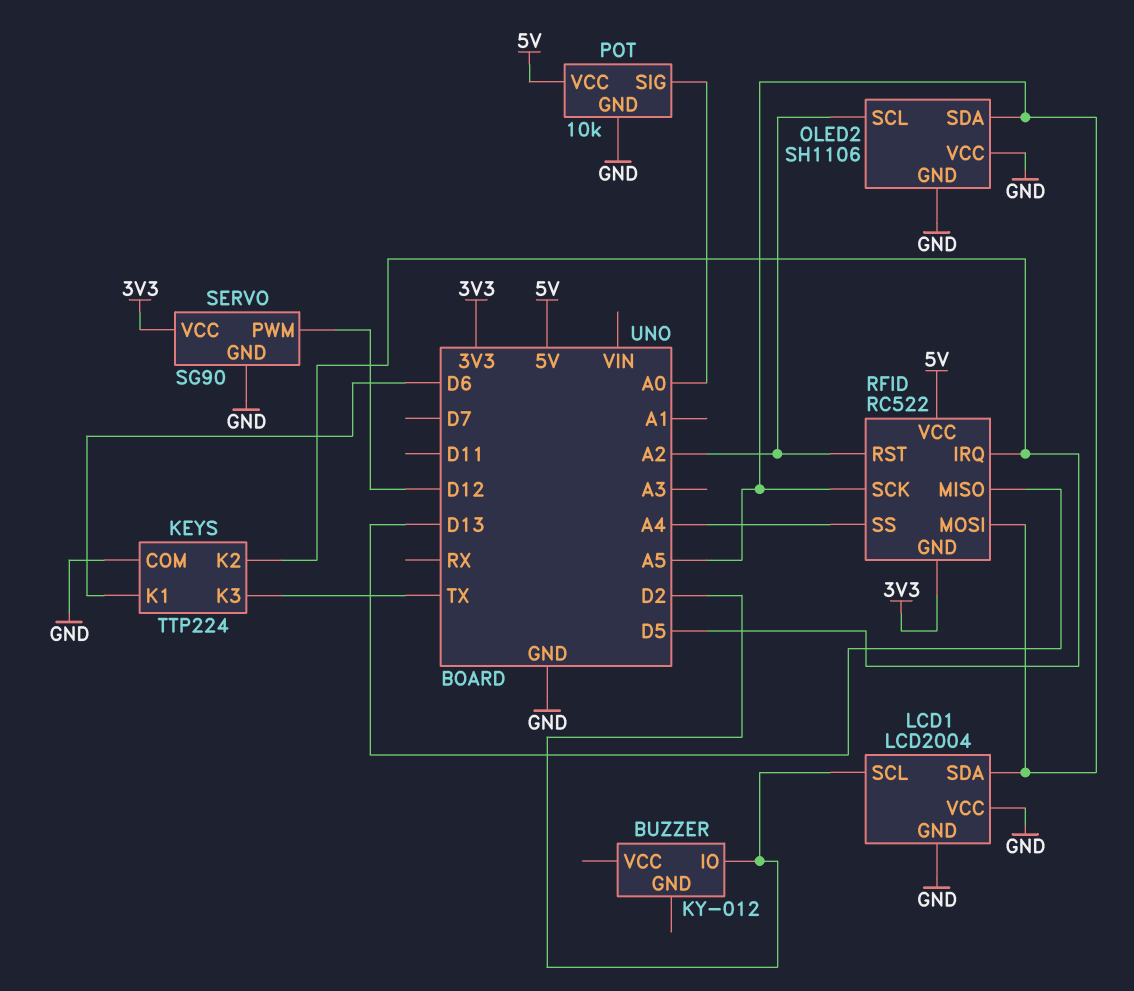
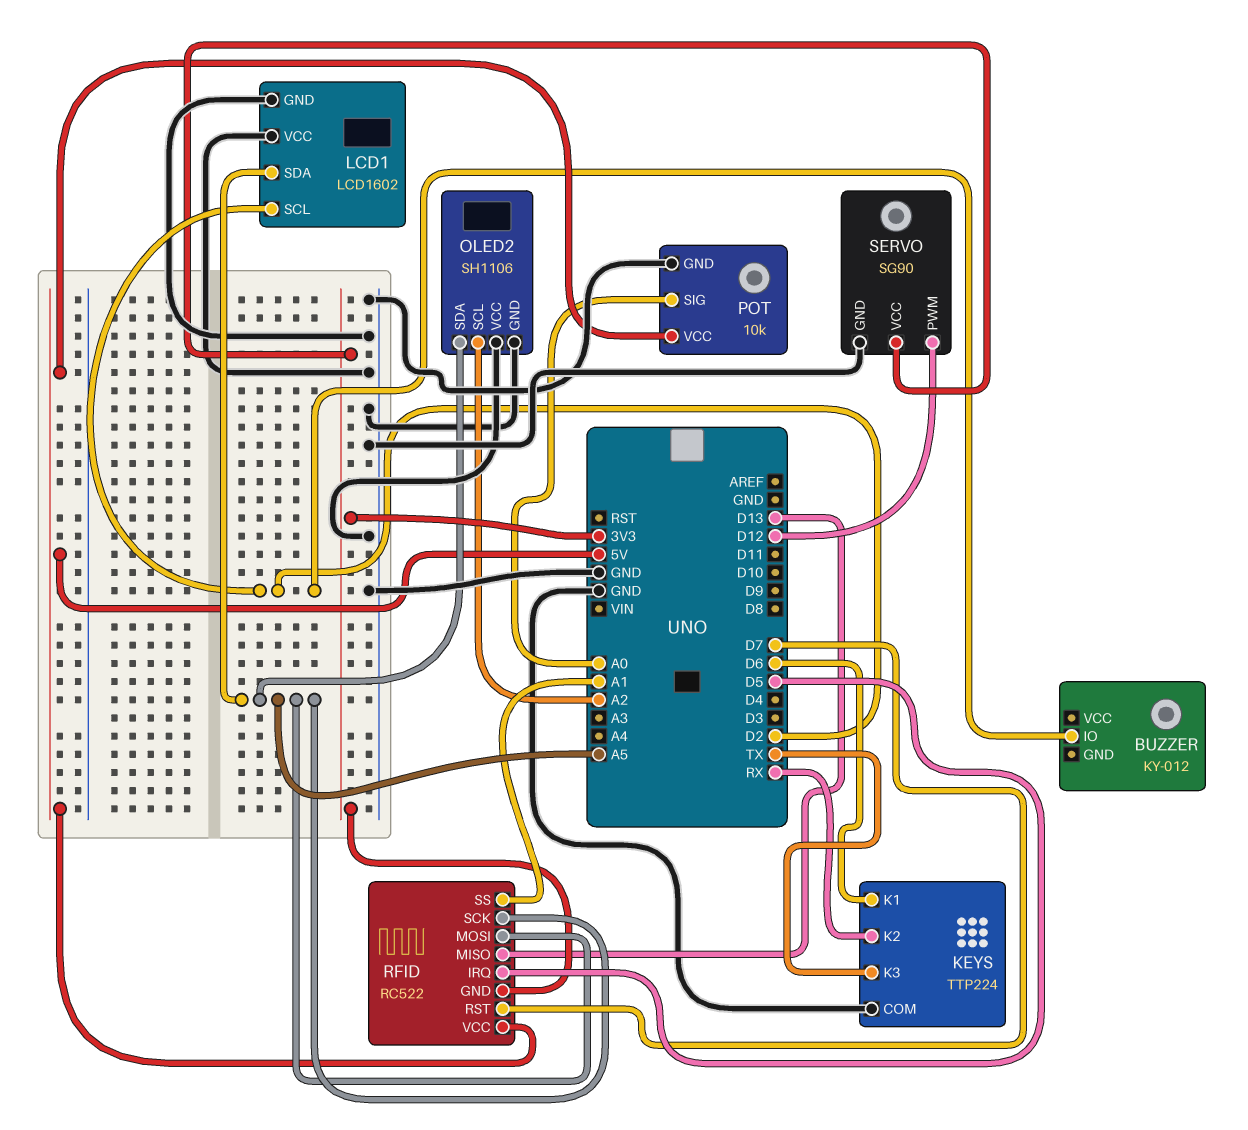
KEYS pin K2: D5 -> RX
LCD1: LCD2004 -> LCD1602
RFID pin RST: A2 -> D7
RFID pin SS: A4 -> A1

